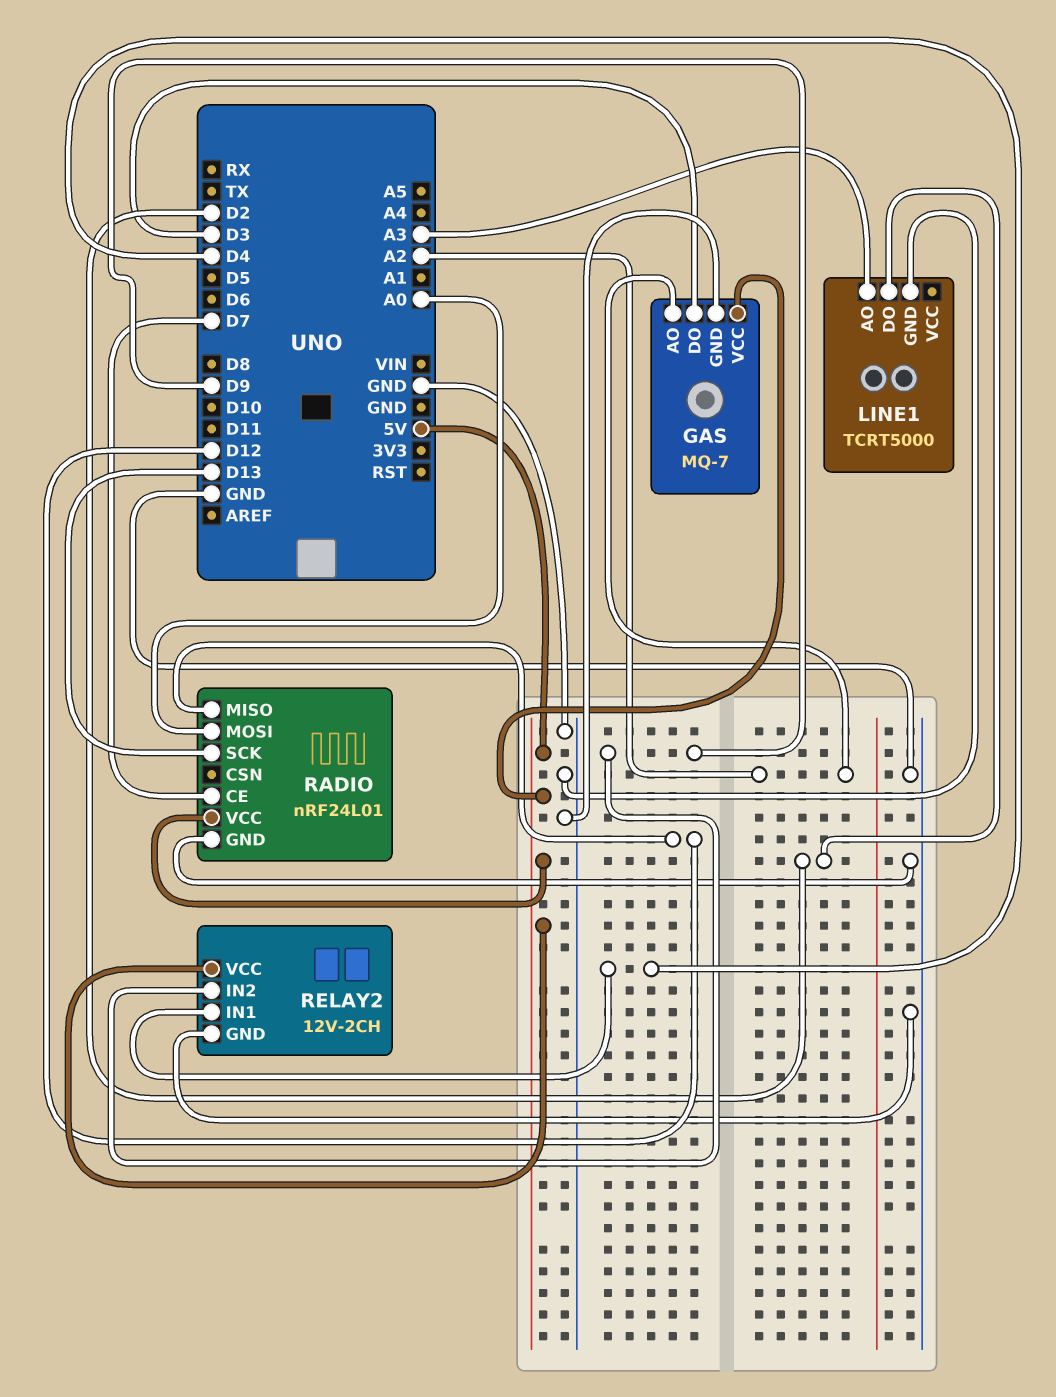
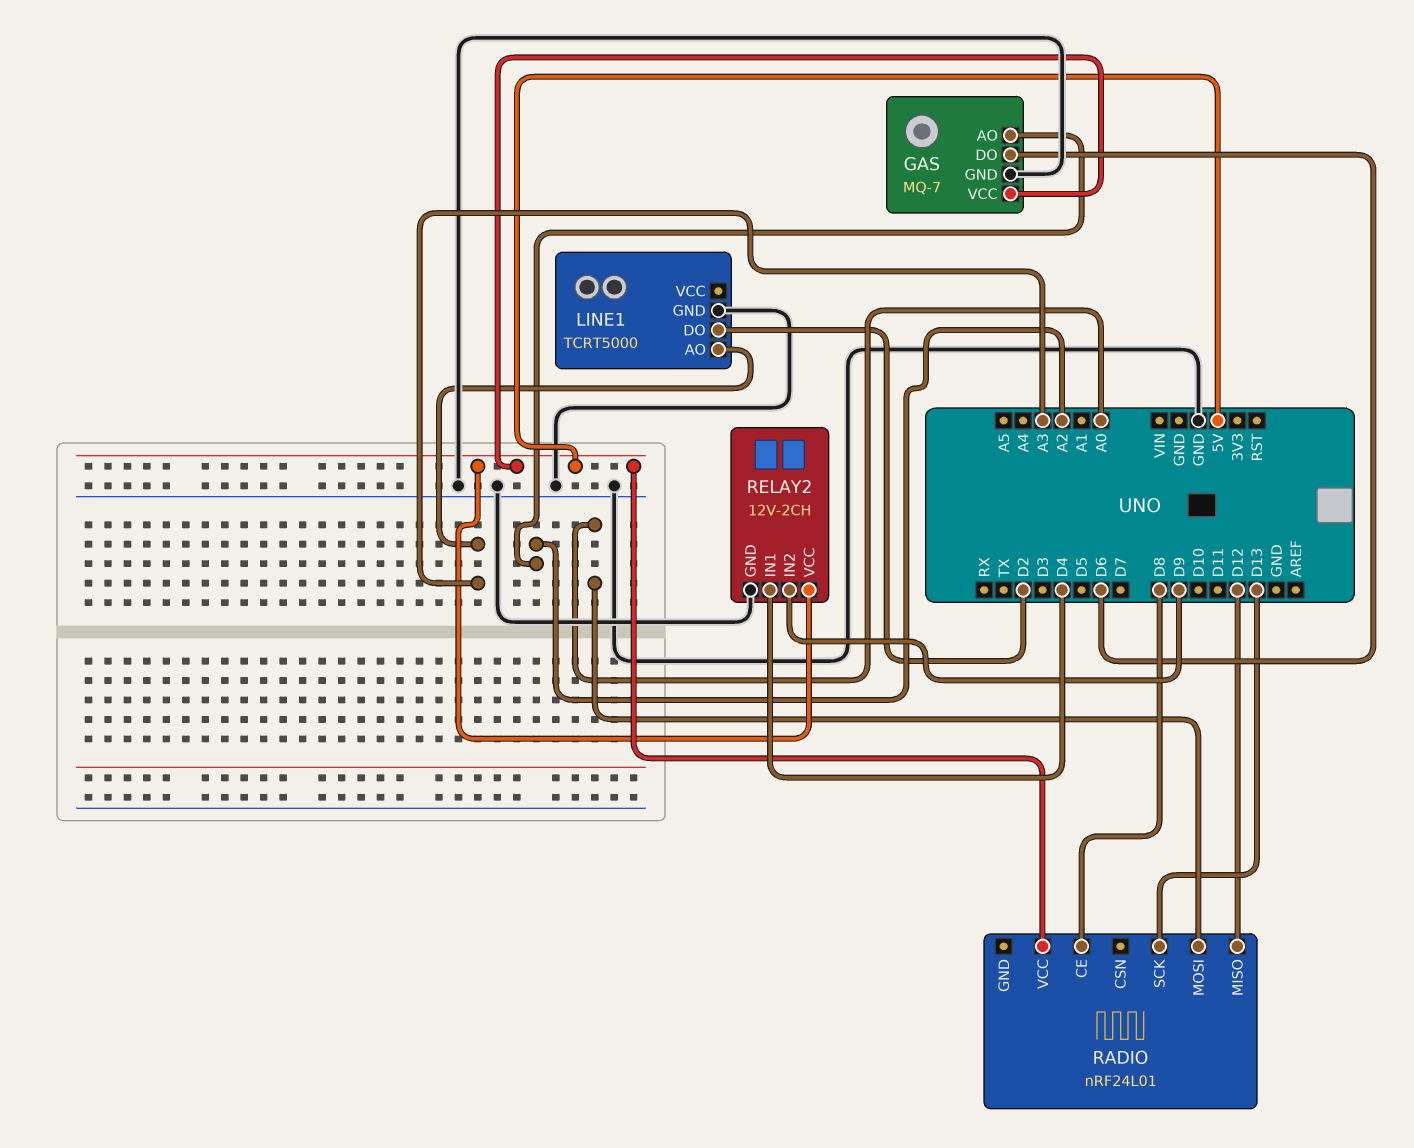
GAS pin DO: D3 -> D6
RADIO pin CE: D7 -> D8
RADIO pin GND: GND -> none

